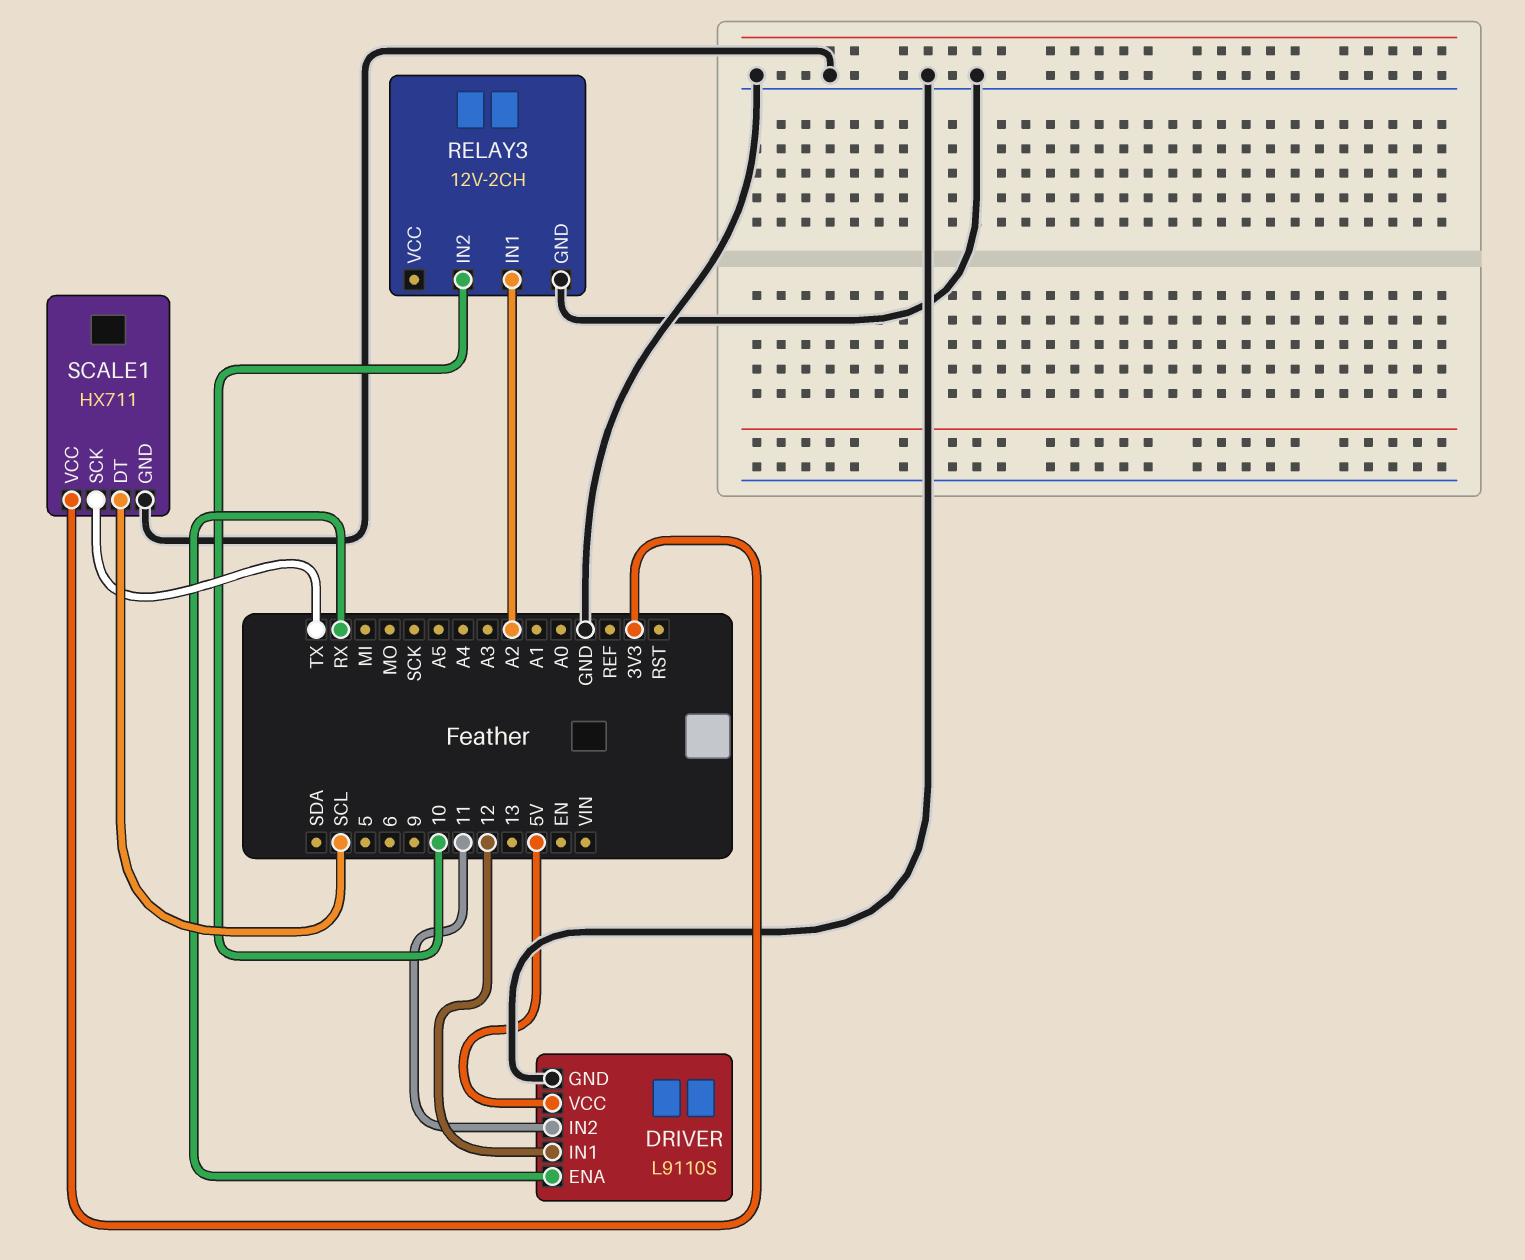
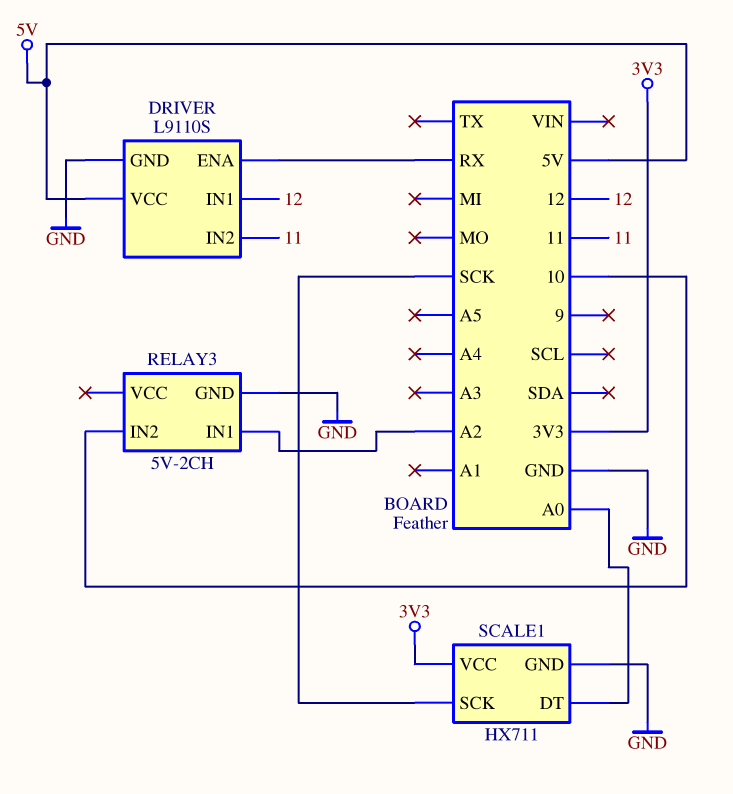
RELAY3: 12V-2CH -> 5V-2CH
SCALE1 pin DT: SCL -> A0
SCALE1 pin SCK: TX -> SCK

